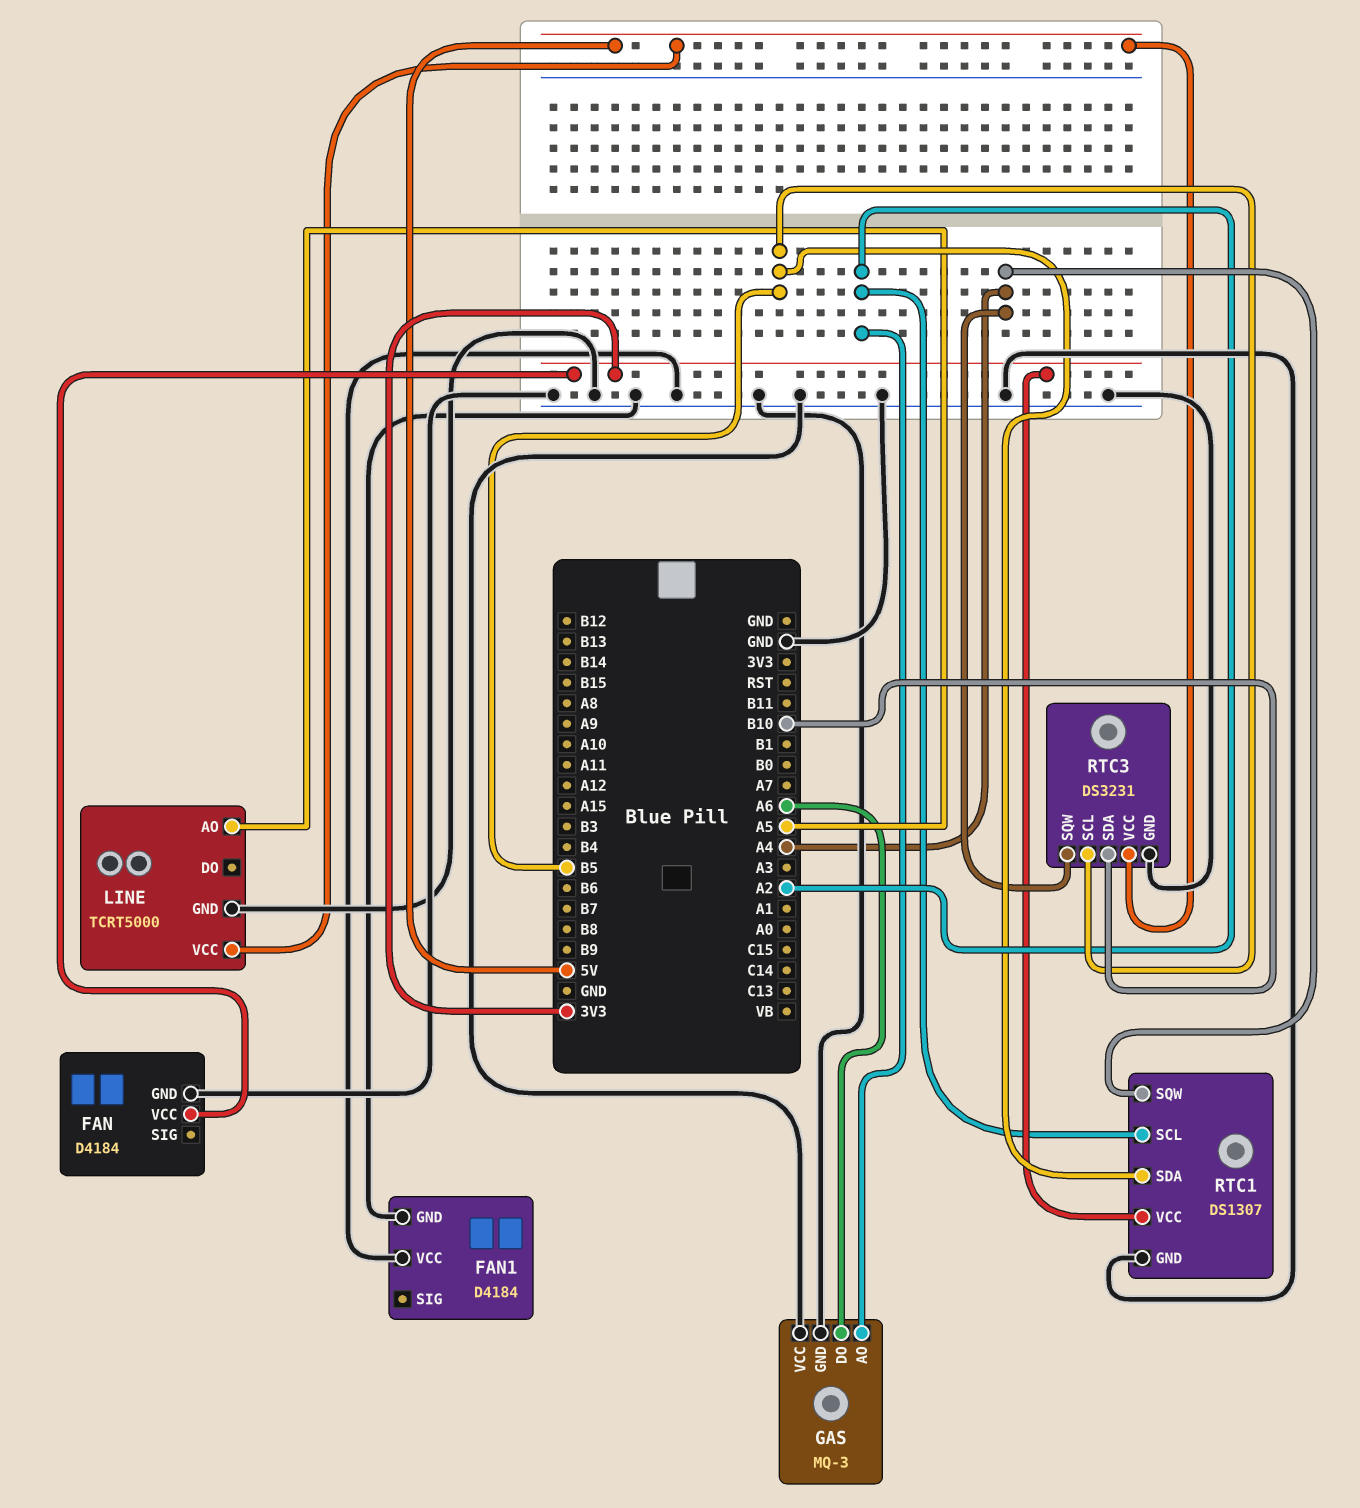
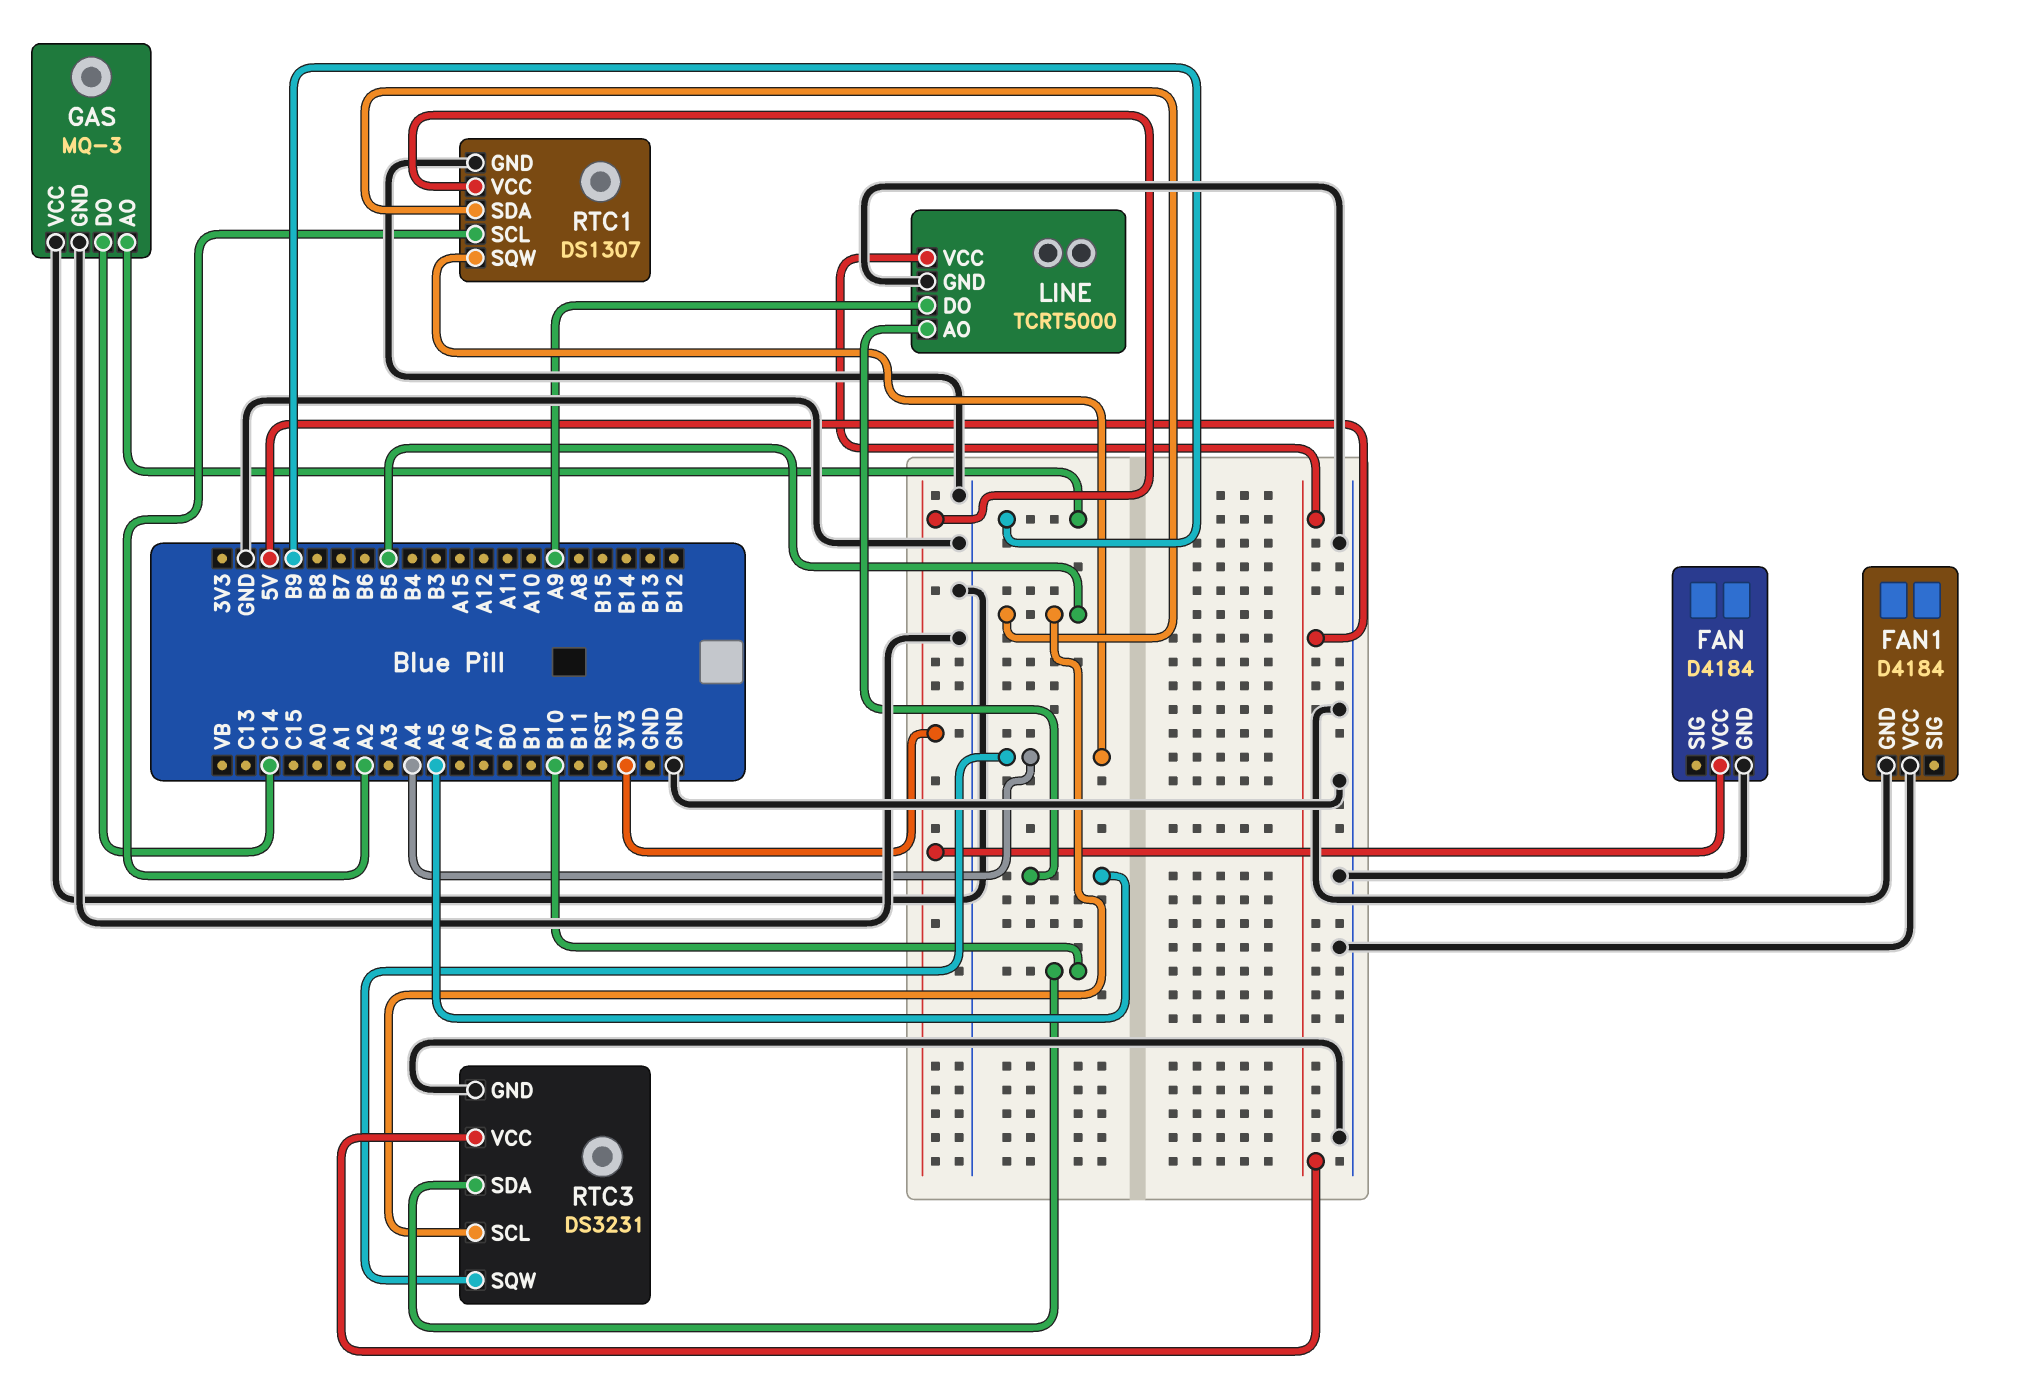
GAS pin AO: A2 -> B9
GAS pin DO: A6 -> C14
LINE pin DO: none -> A9

